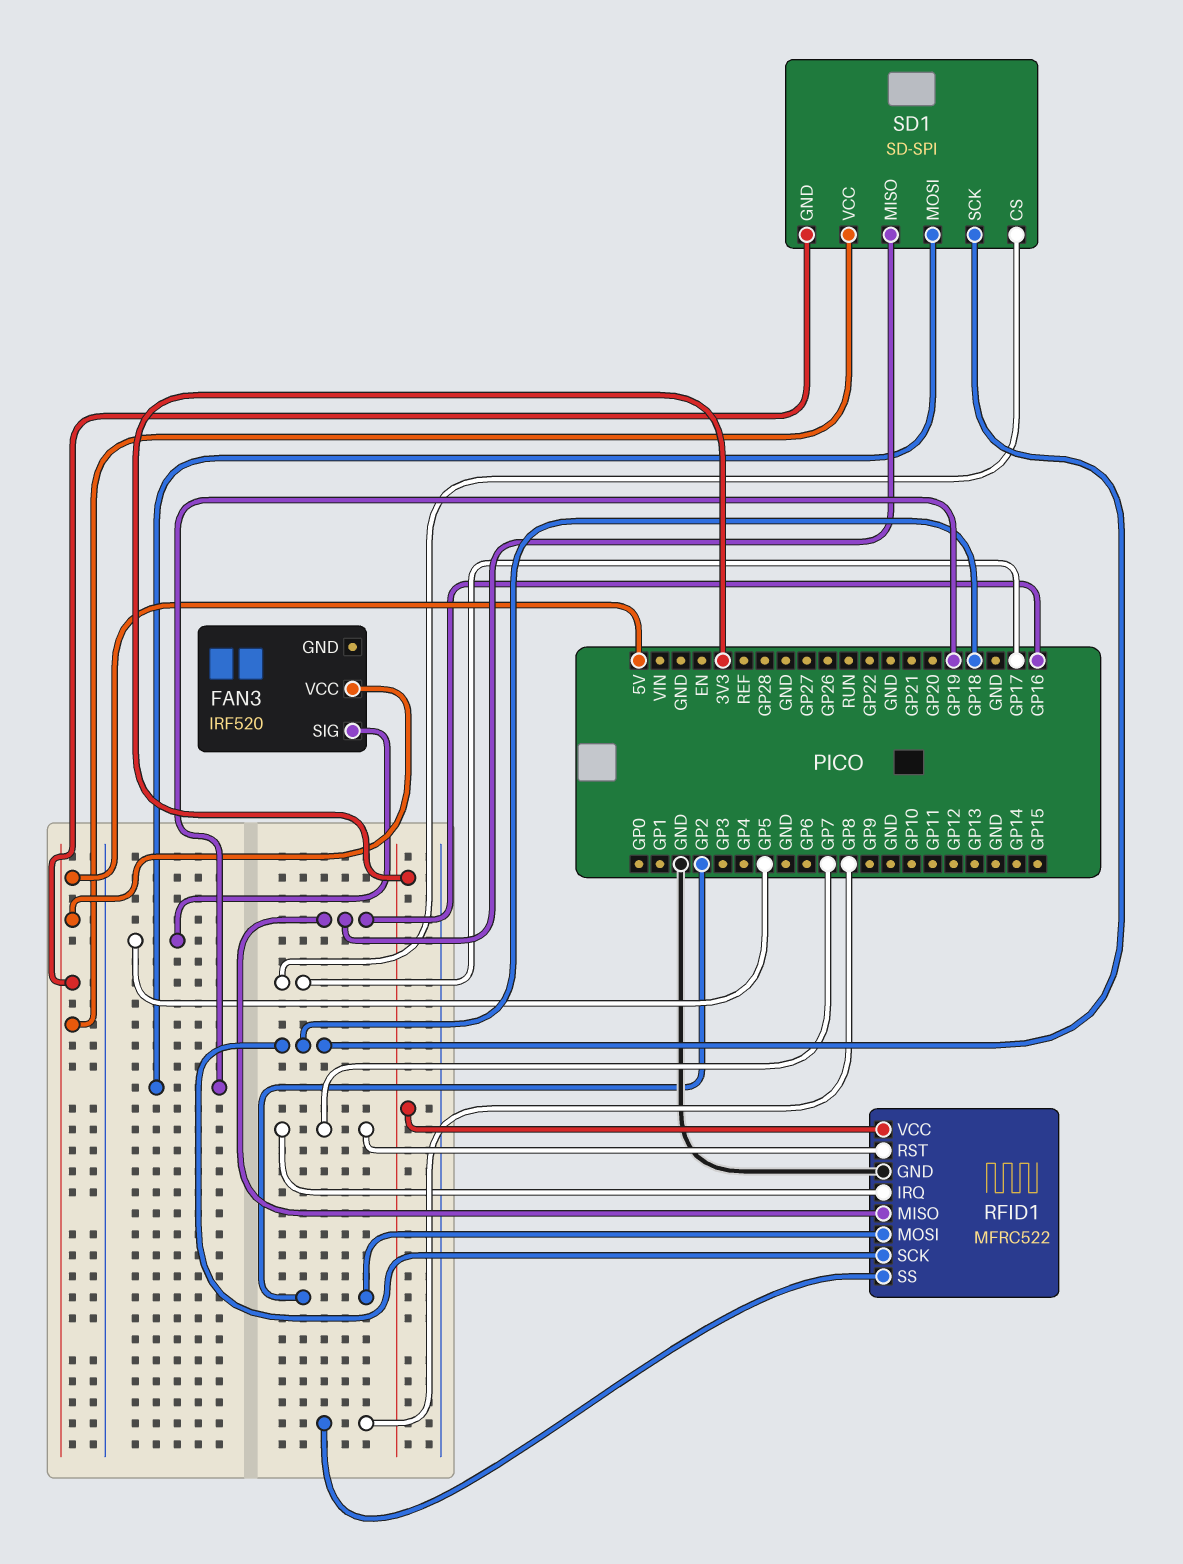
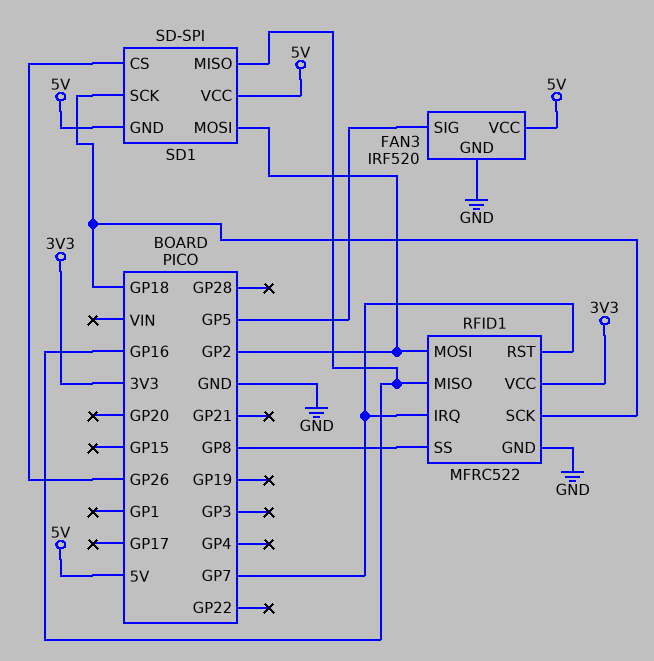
FAN3 pin GND: none -> GND
SD1 pin CS: GP17 -> GP26
SD1 pin MOSI: GP19 -> GP2

